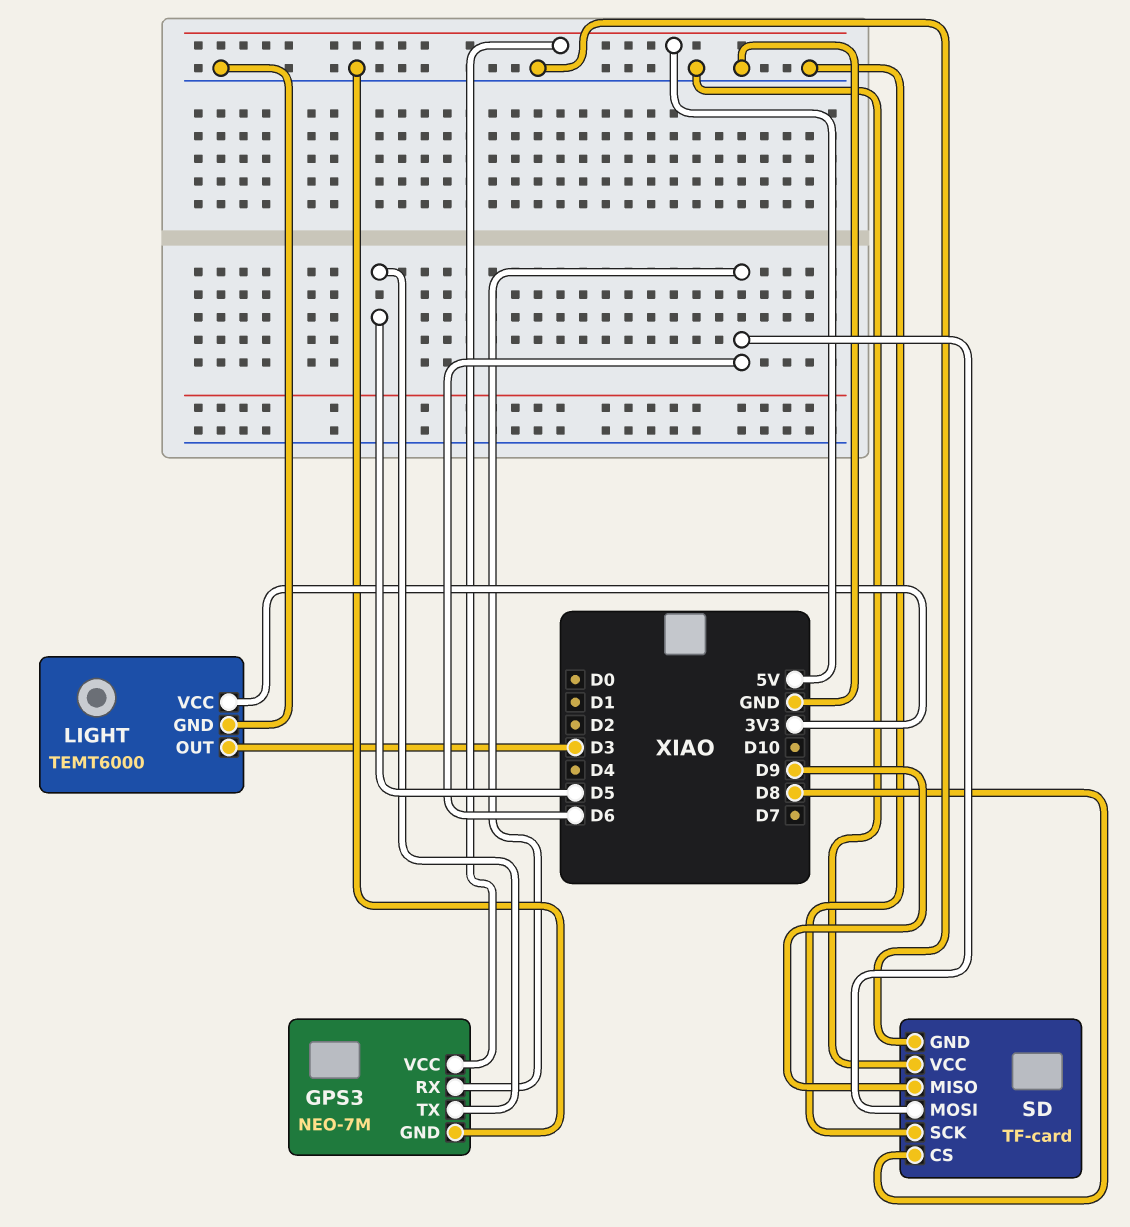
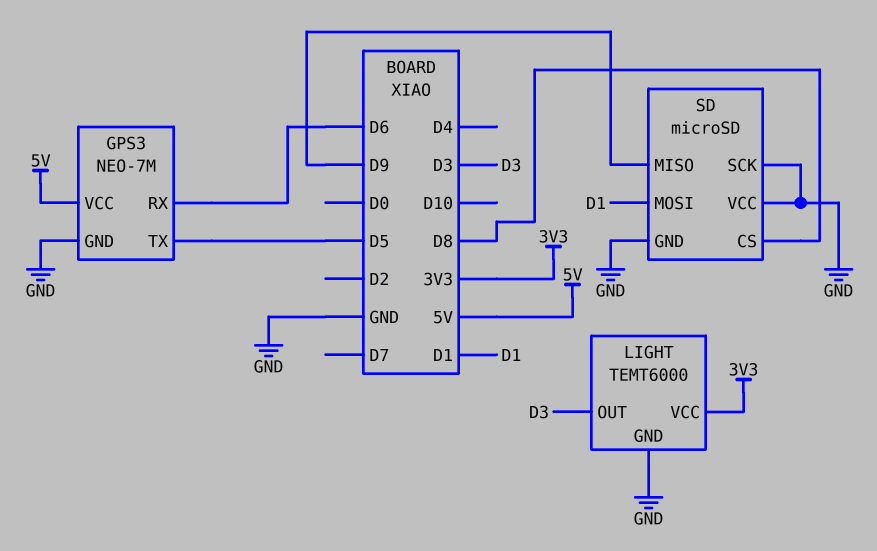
SD: TF-card -> microSD
SD pin MOSI: D6 -> D1

